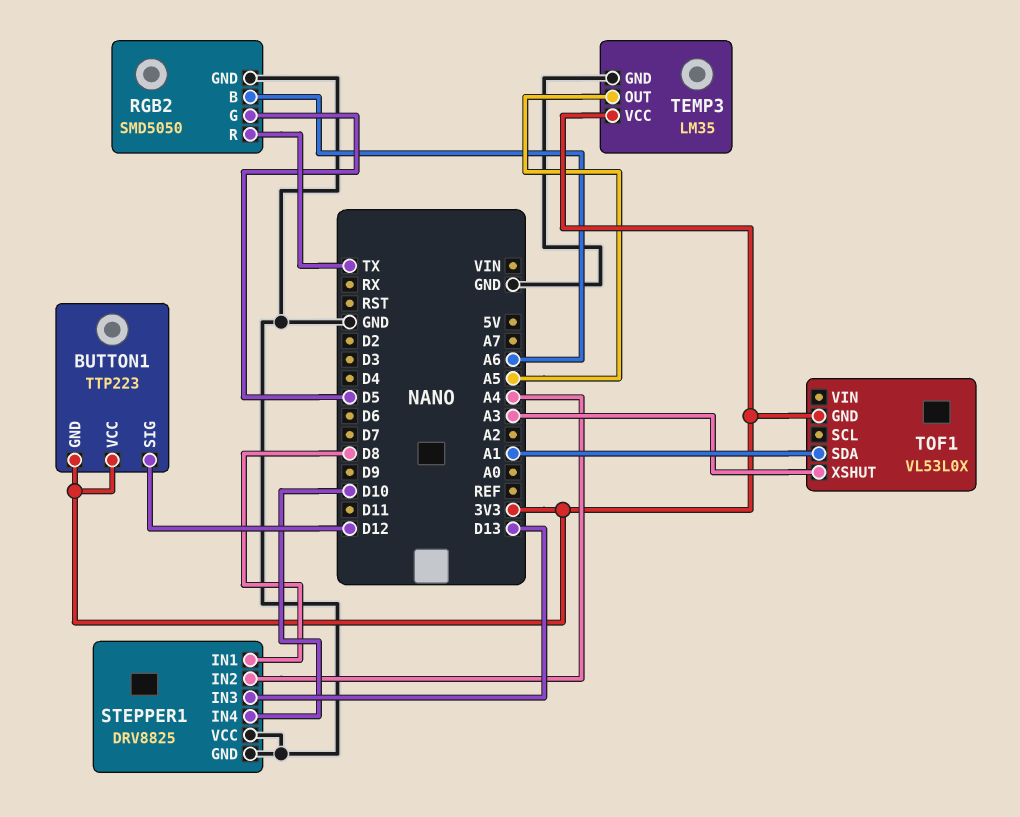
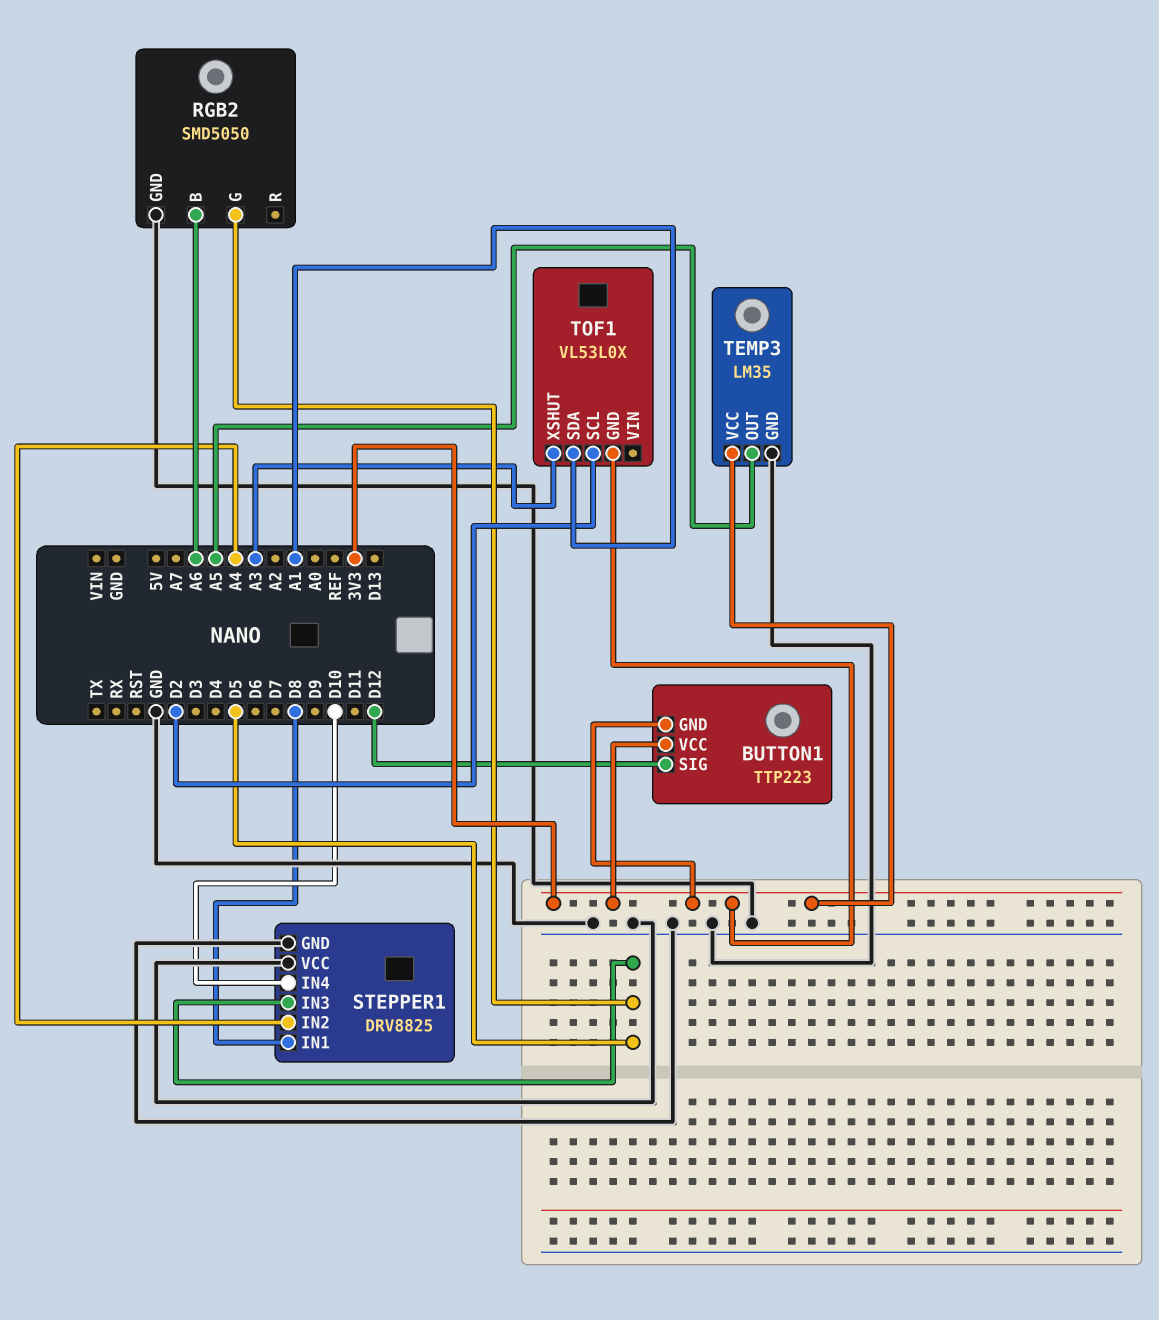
RGB2 pin R: TX -> none
STEPPER1 pin IN3: D13 -> D5
TOF1 pin SCL: none -> D2

